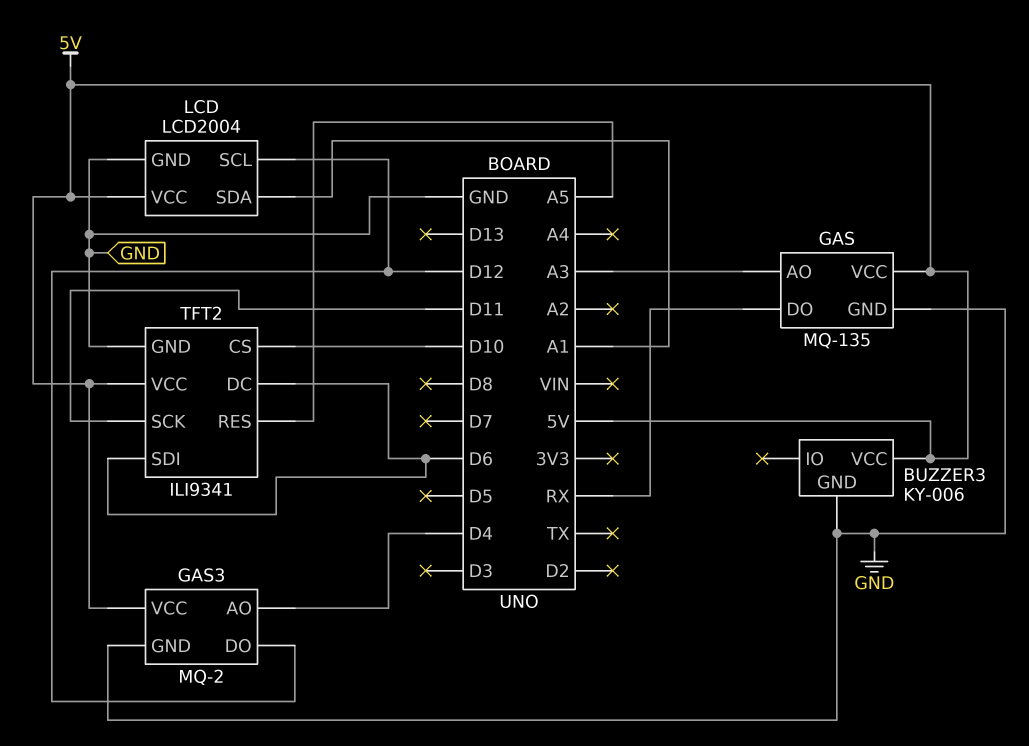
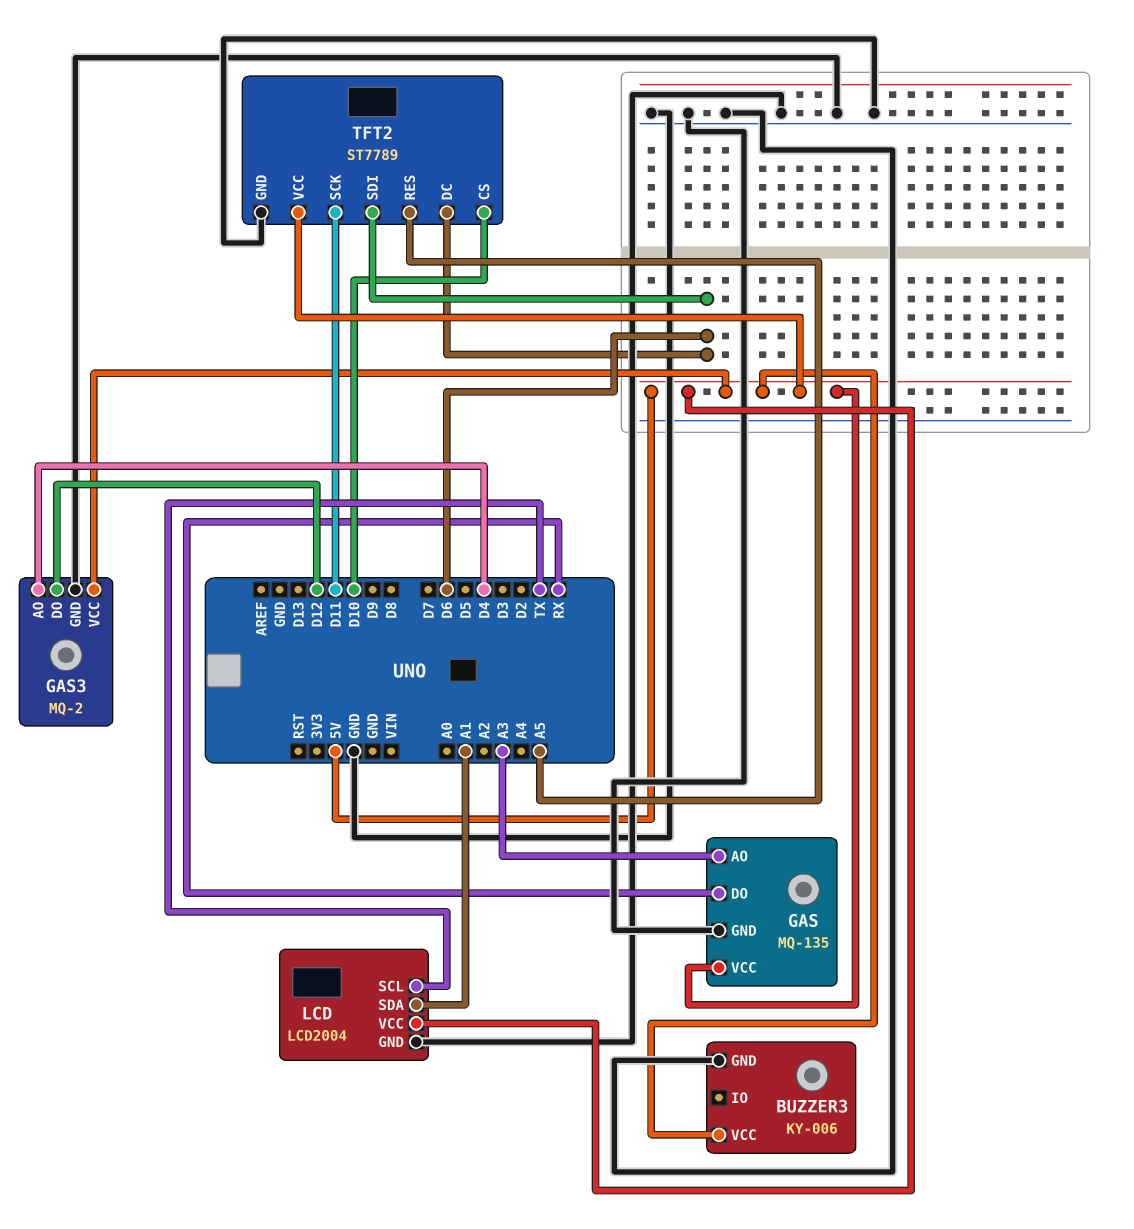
LCD pin SCL: D12 -> TX
TFT2: ILI9341 -> ST7789

